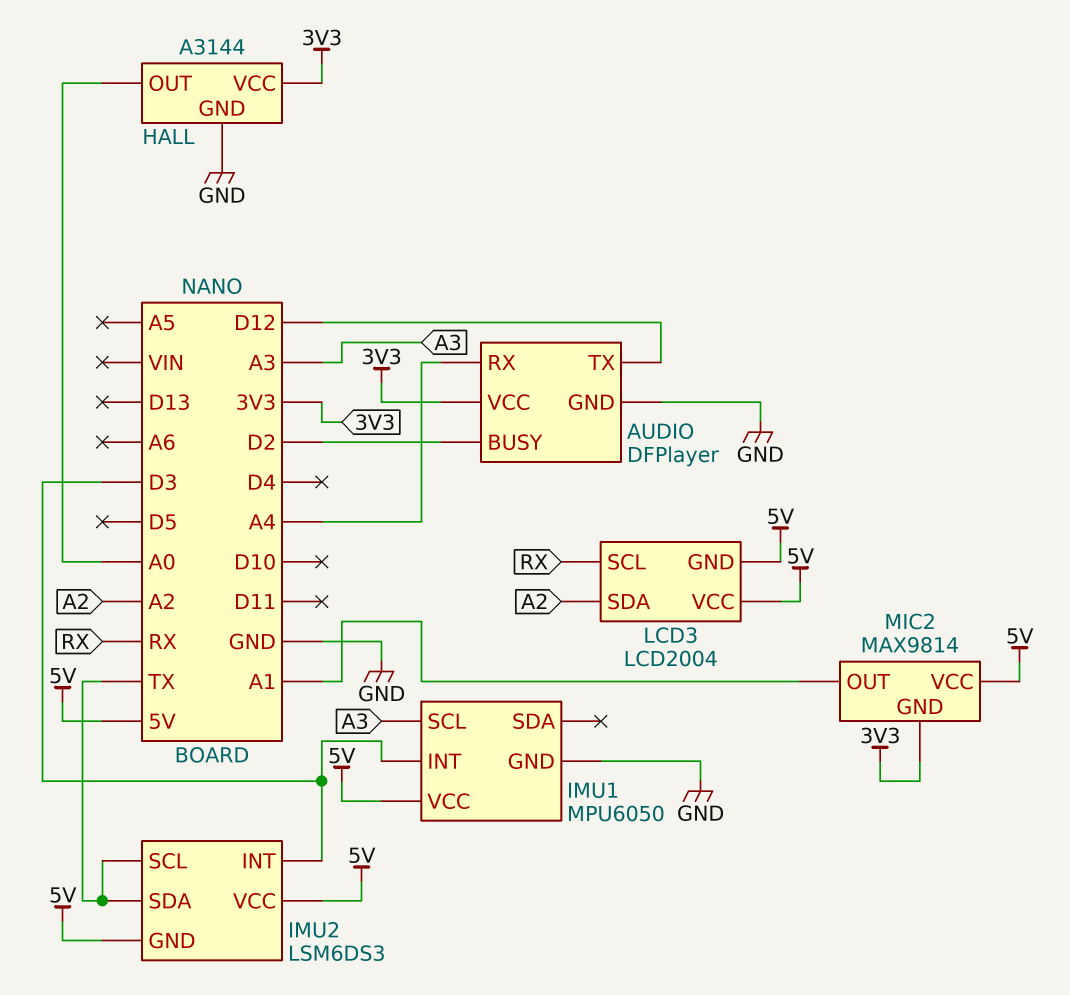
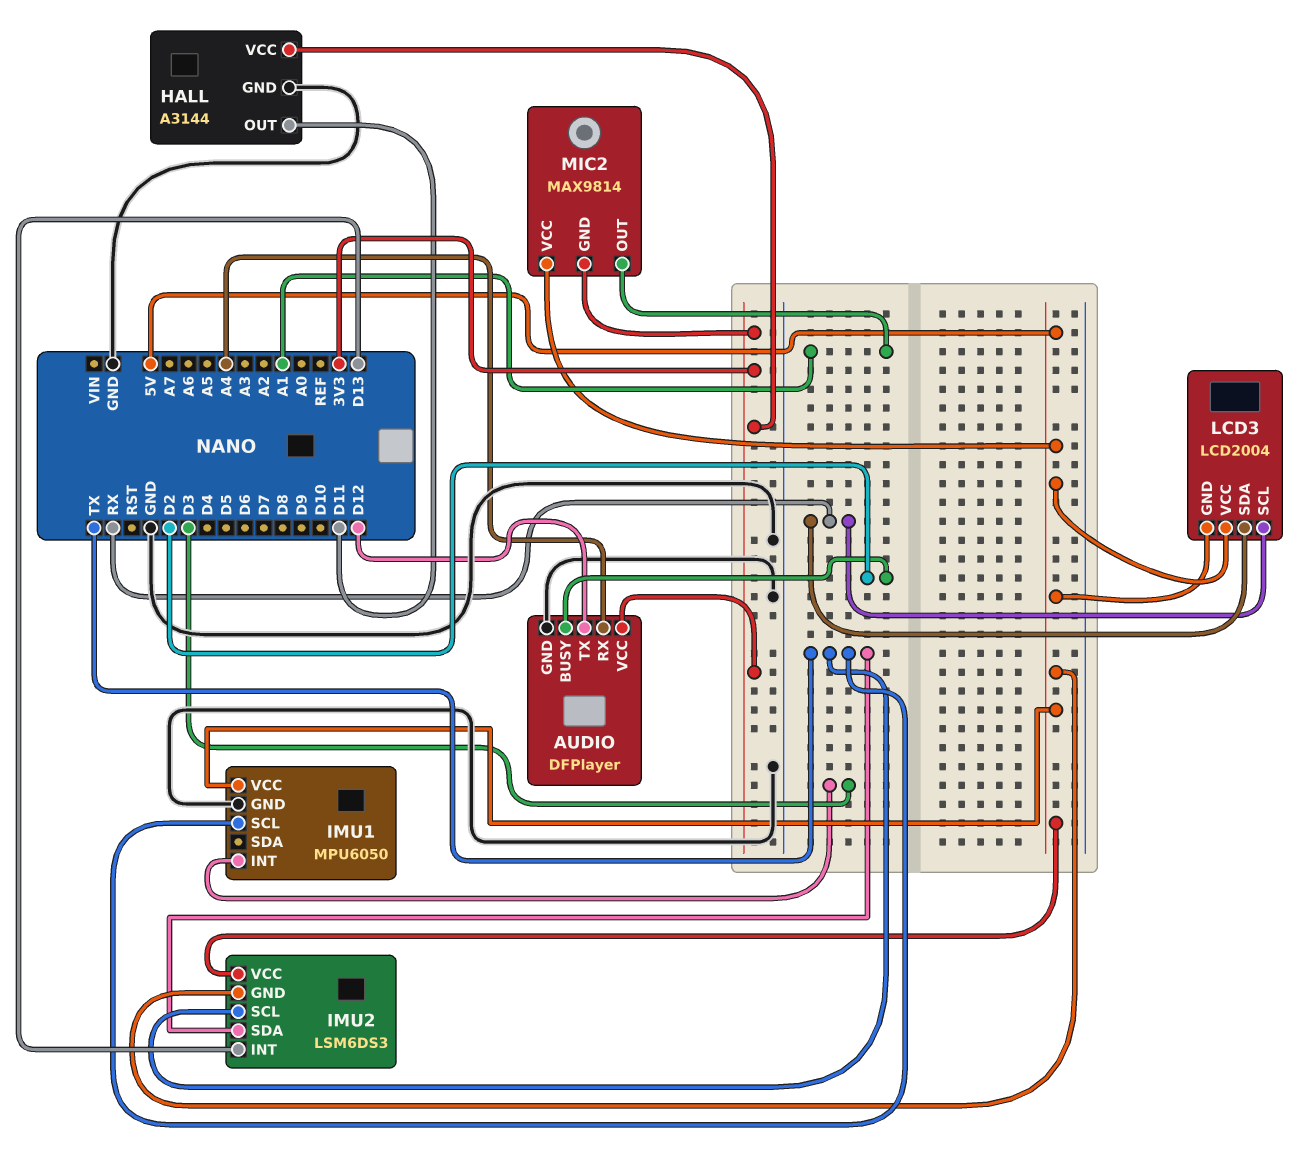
HALL pin OUT: A0 -> D11
IMU1 pin SCL: A3 -> TX
IMU2 pin INT: D3 -> D13
LCD3 pin SDA: A2 -> RX

